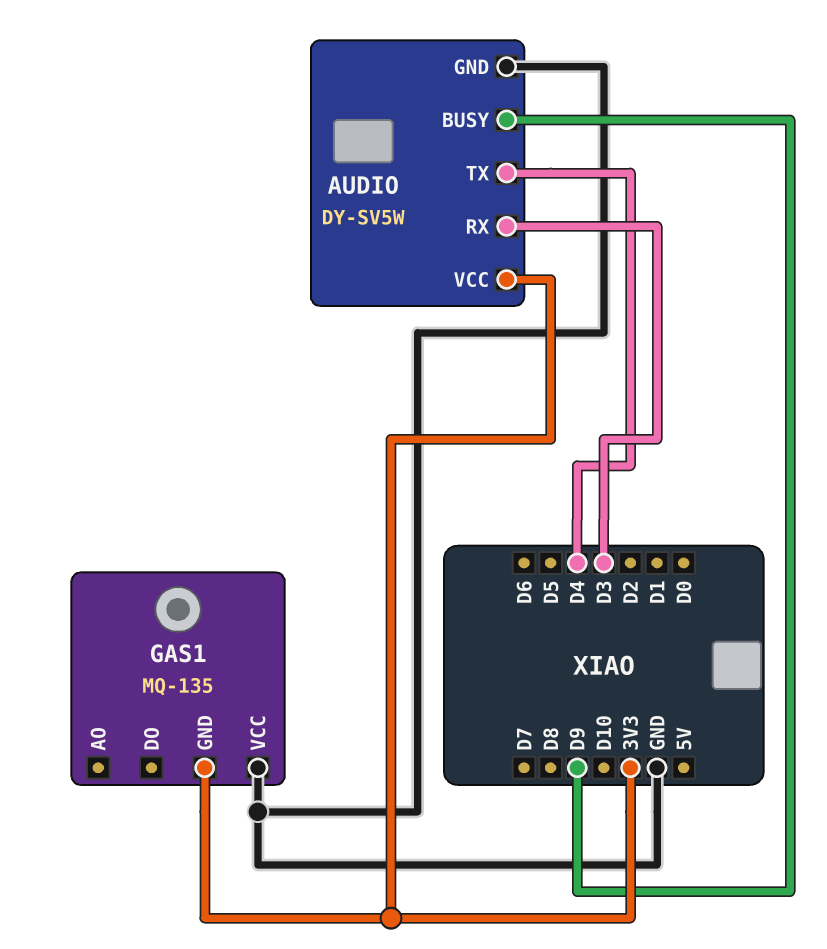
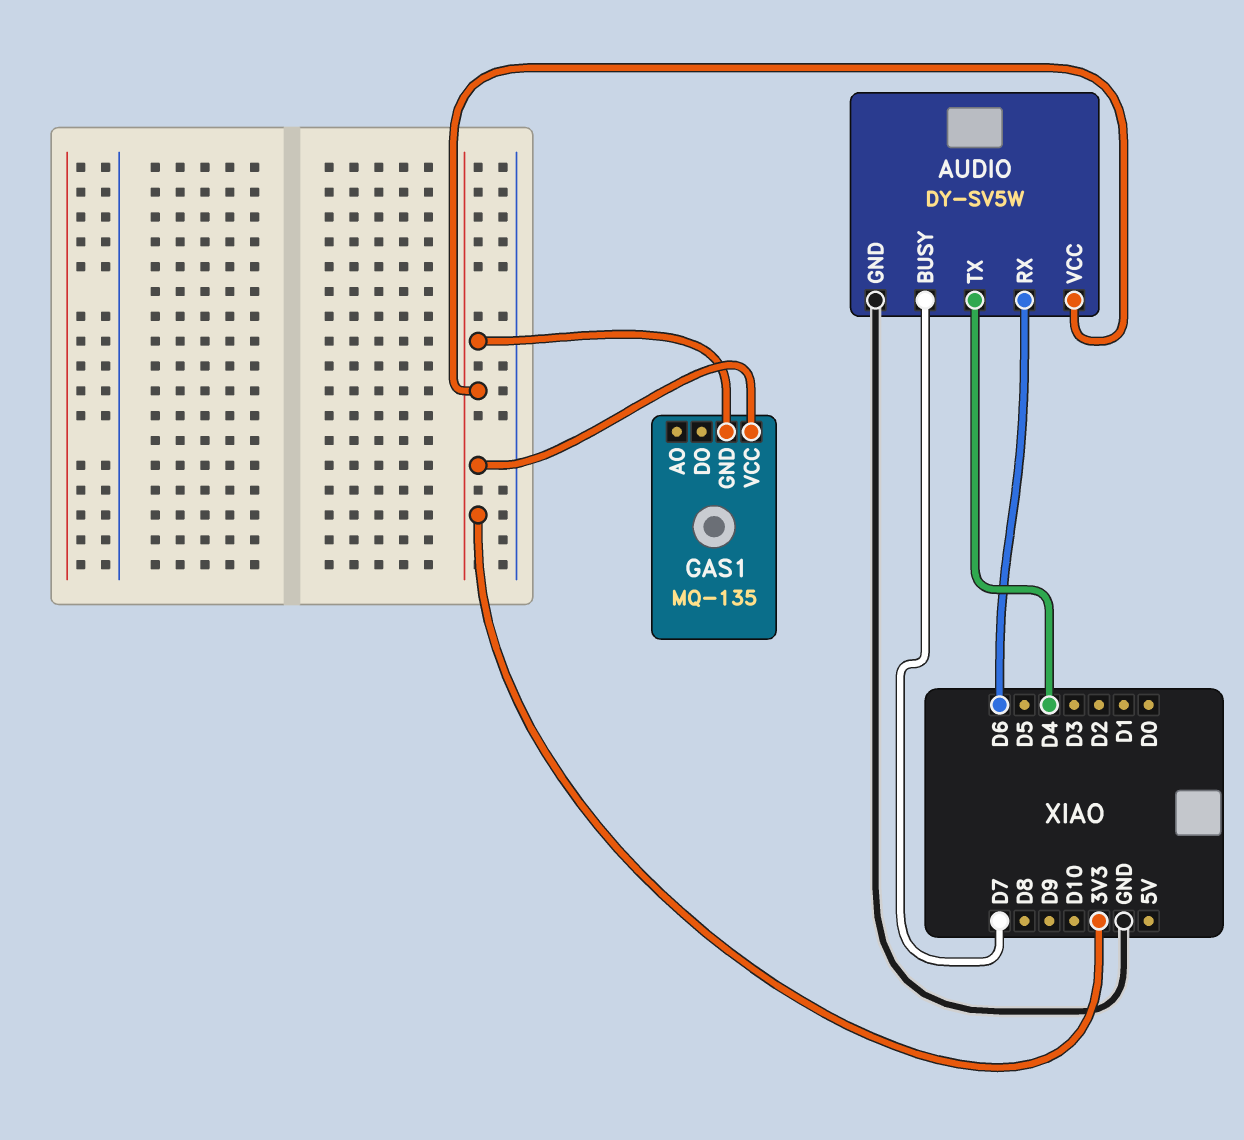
AUDIO pin BUSY: D9 -> D7
AUDIO pin RX: D3 -> D6
GAS1 pin VCC: GND -> 3V3

